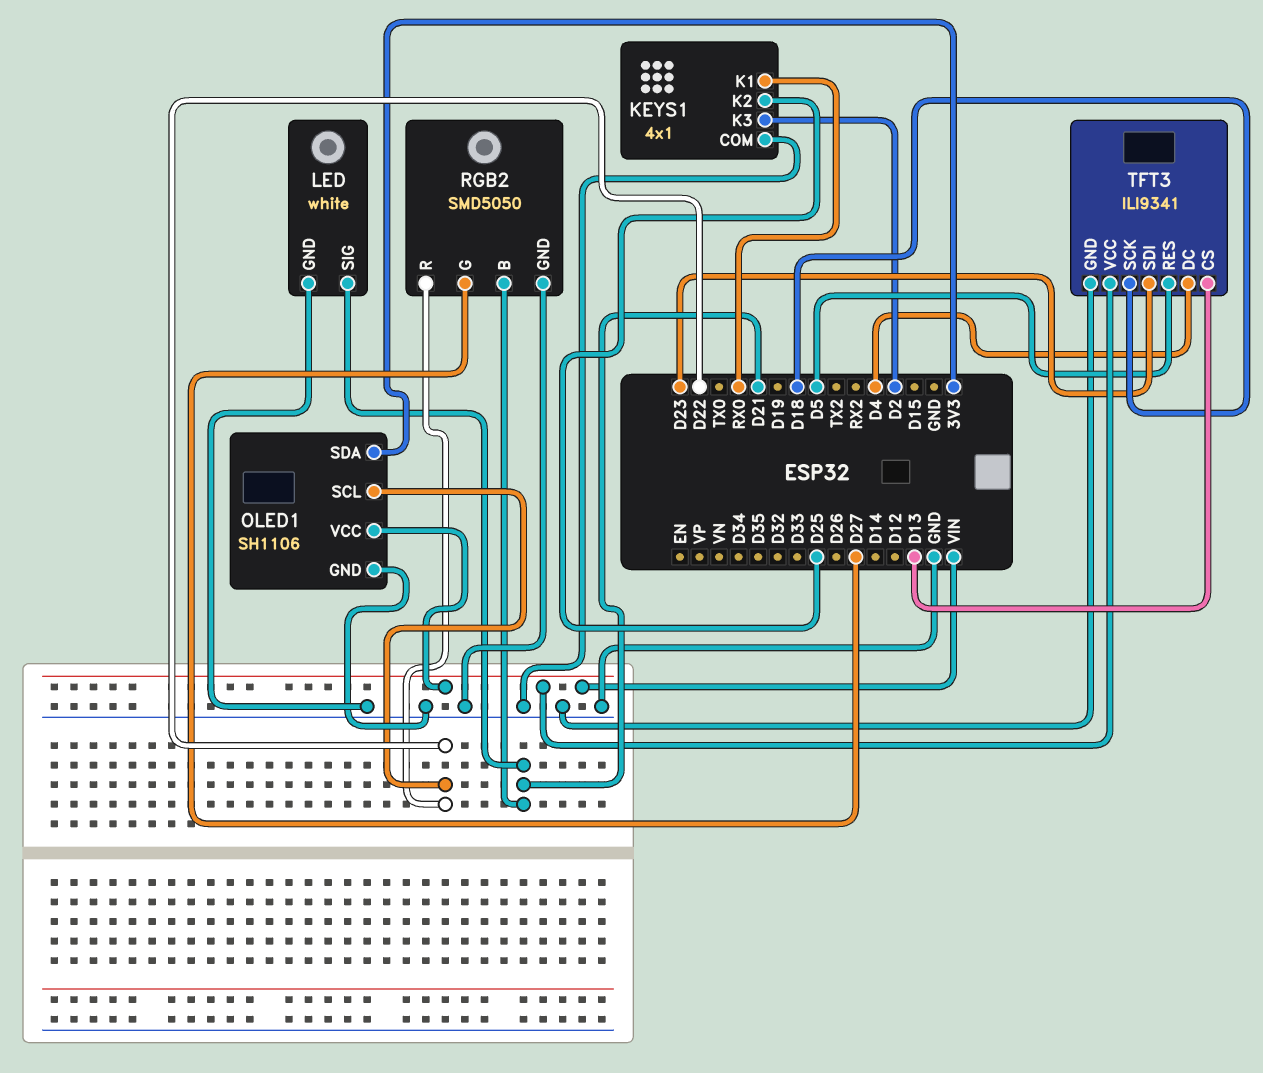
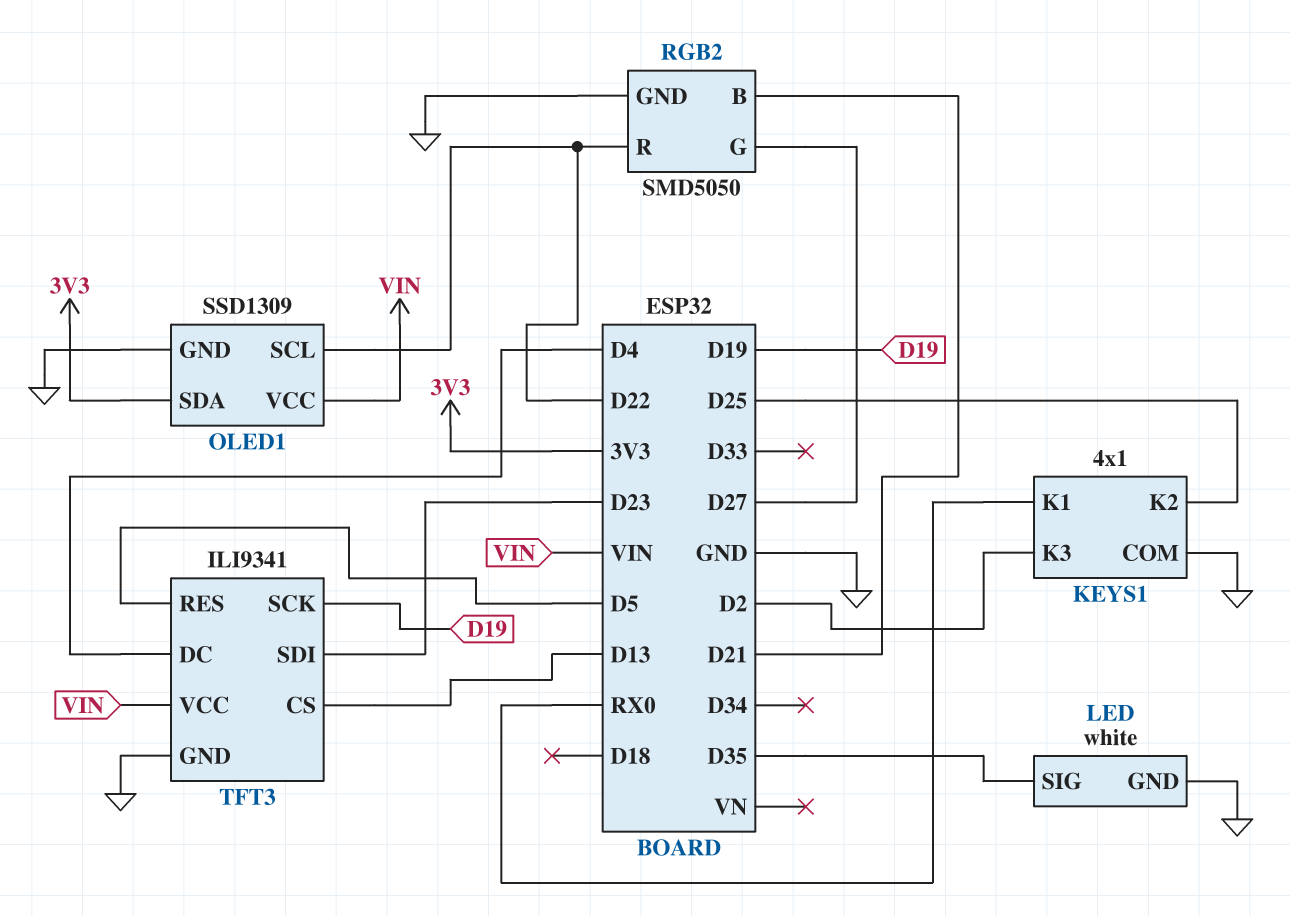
LED pin SIG: D21 -> D35
OLED1: SH1106 -> SSD1309
TFT3 pin SCK: D18 -> D19

